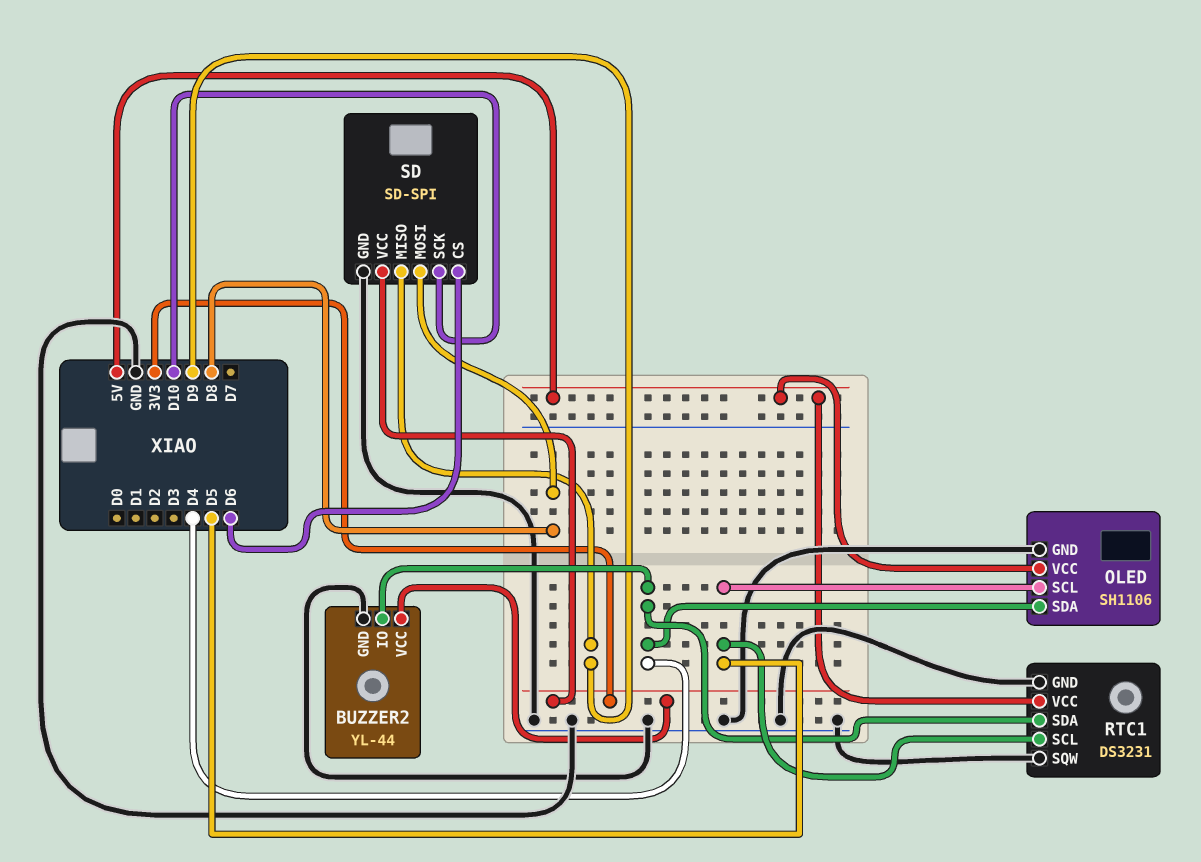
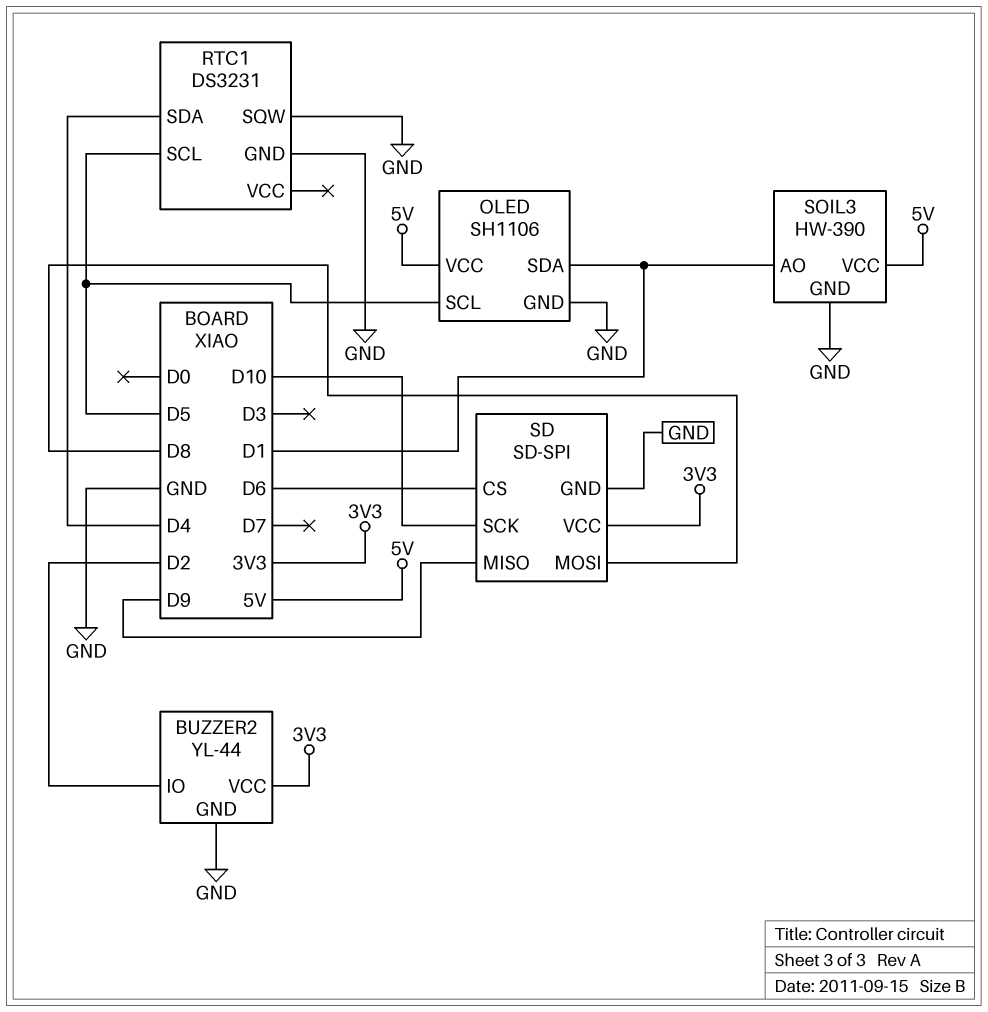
BUZZER2 pin IO: D4 -> D2
OLED pin SDA: D4 -> D1
RTC1 pin VCC: 5V -> none
SOIL3: none -> HW-390
SOIL3 pin AO: none -> D1
SOIL3 pin GND: none -> GND
SOIL3 pin VCC: none -> 5V

